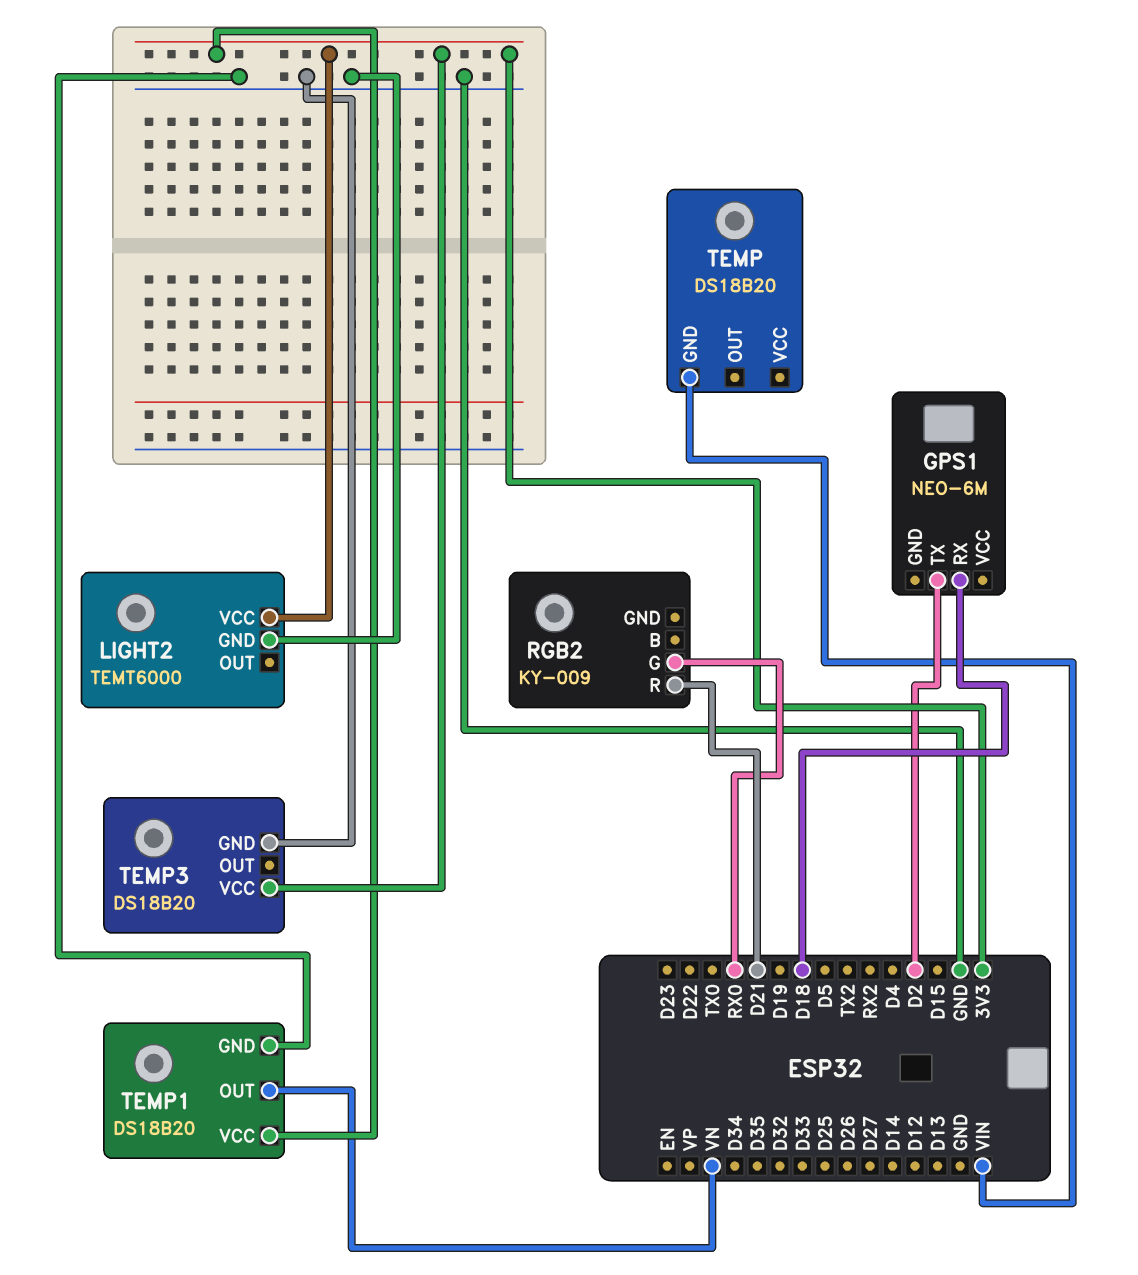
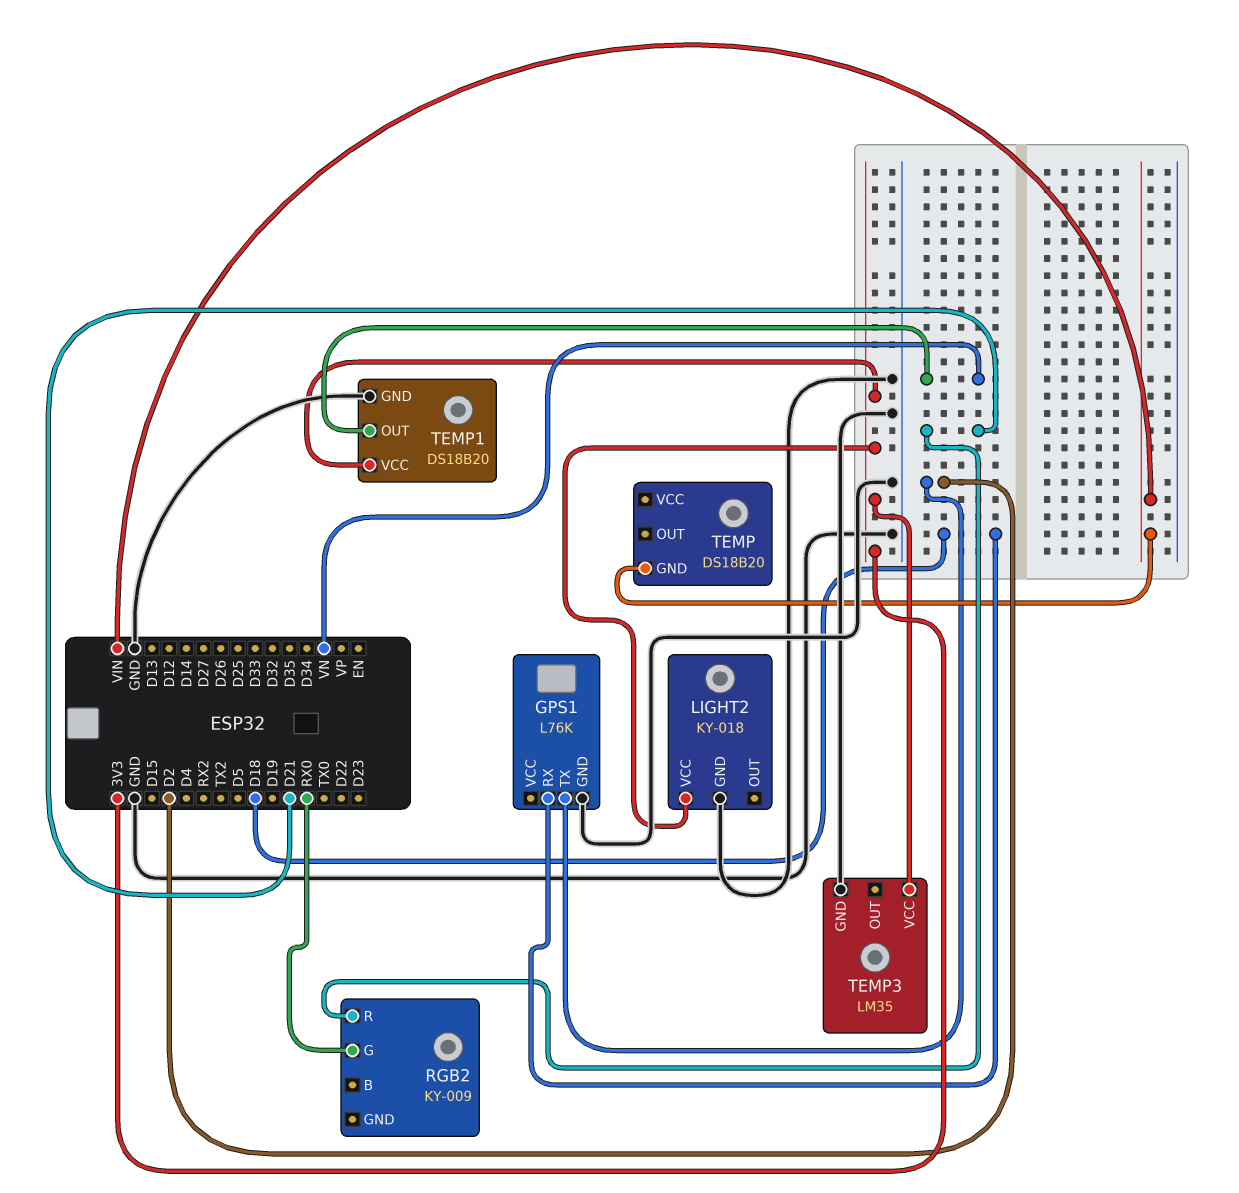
GPS1: NEO-6M -> L76K
GPS1 pin GND: none -> GND
LIGHT2: TEMT6000 -> KY-018
TEMP3: DS18B20 -> LM35

